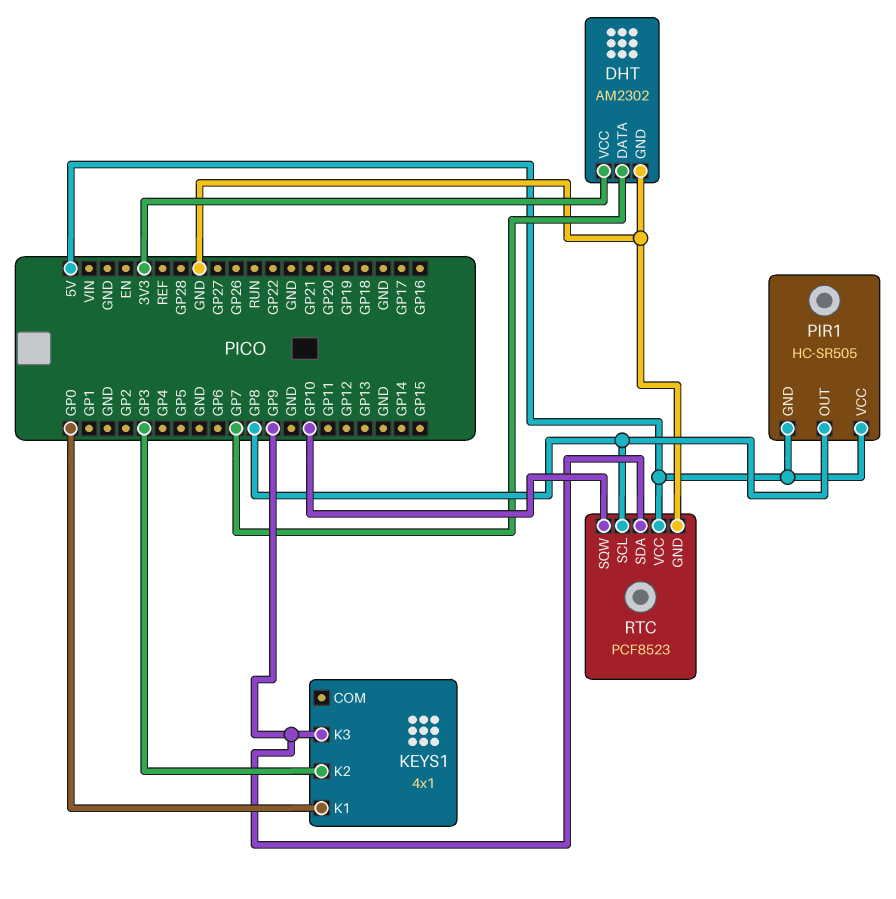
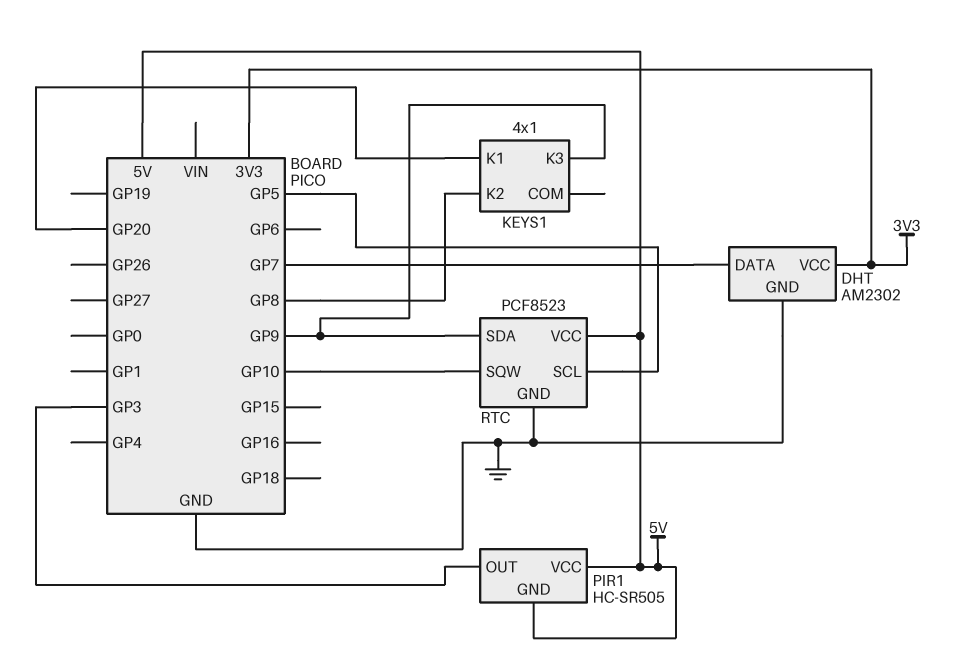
KEYS1 pin K1: GP0 -> GP20
KEYS1 pin K2: GP3 -> GP8
PIR1 pin OUT: GP8 -> GP3
RTC pin SCL: GP8 -> GP5

